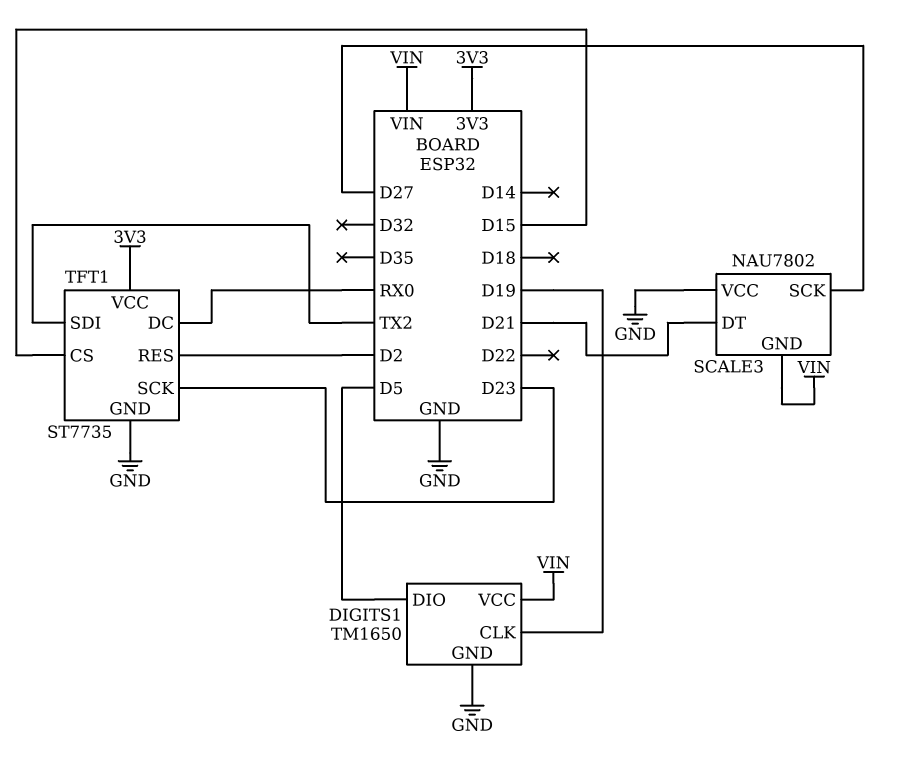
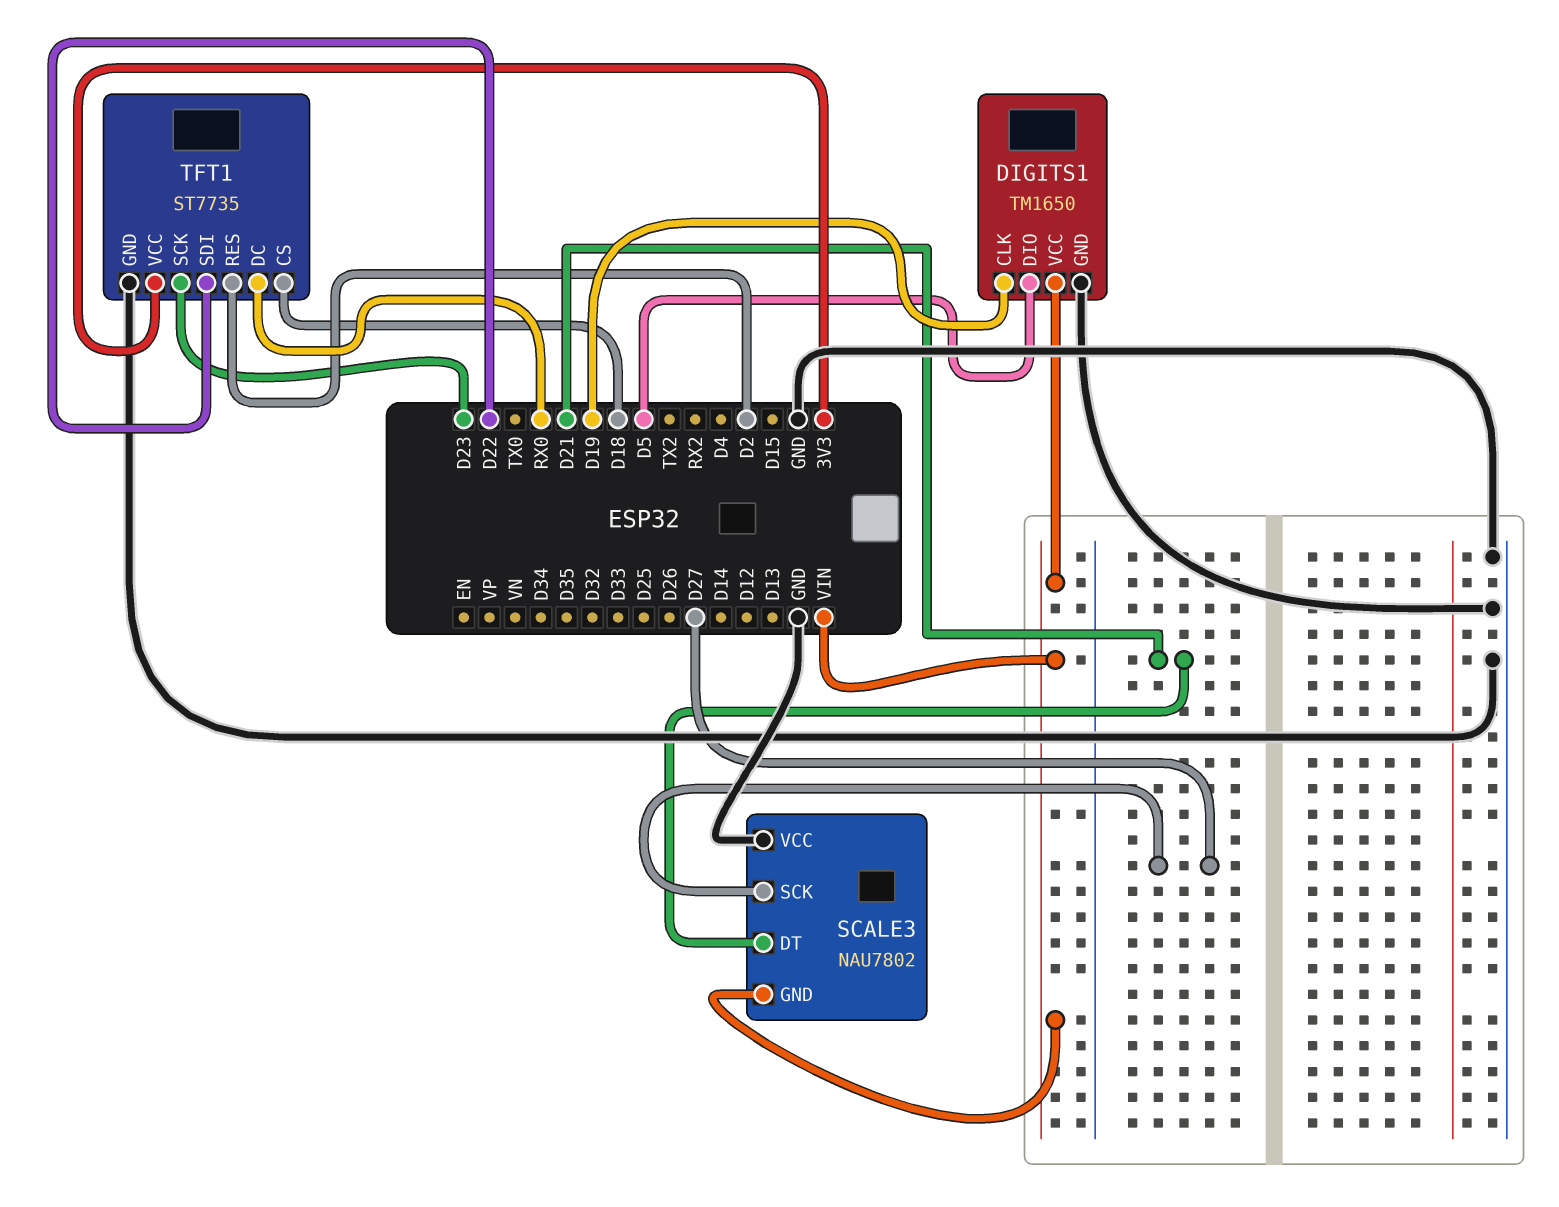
TFT1 pin CS: D15 -> D18
TFT1 pin SDI: TX2 -> D22

